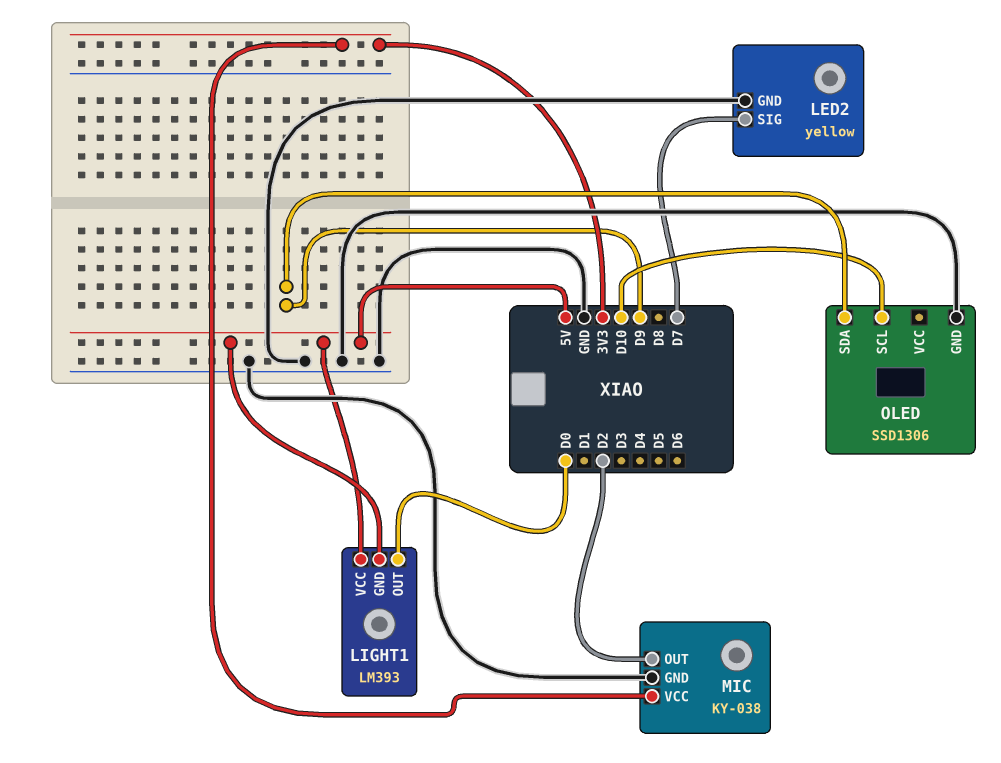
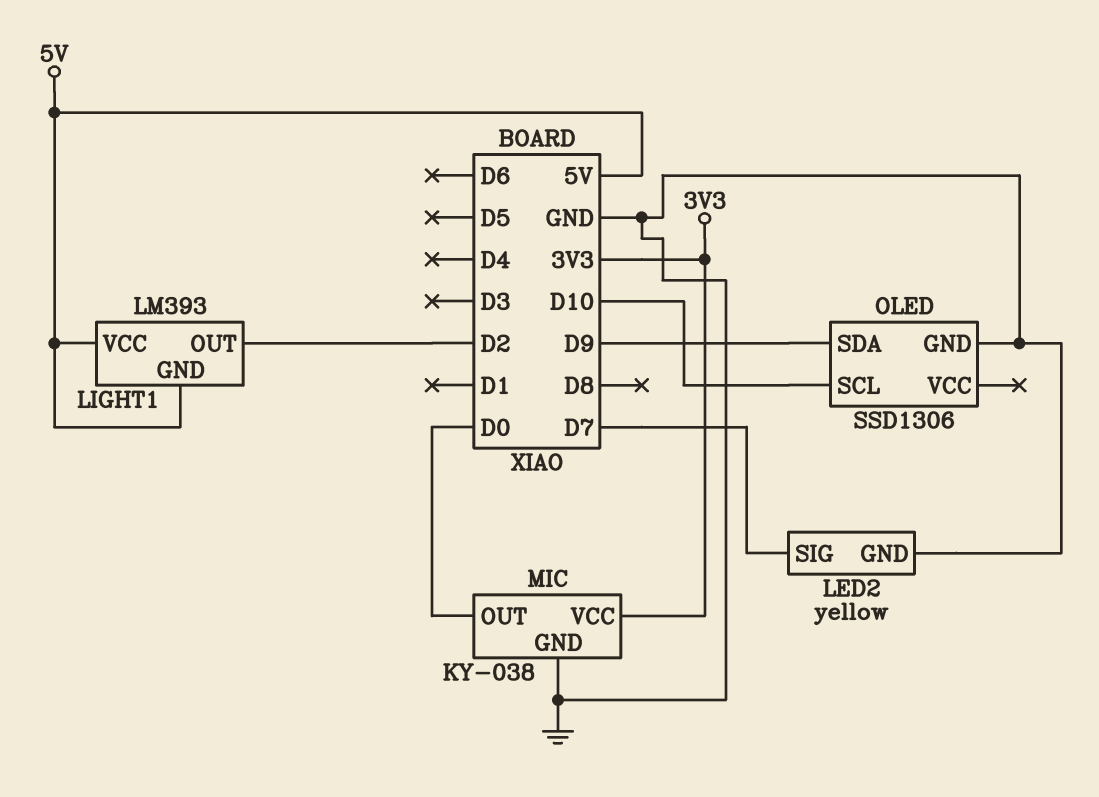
LIGHT1 pin OUT: D0 -> D2
MIC pin OUT: D2 -> D0

